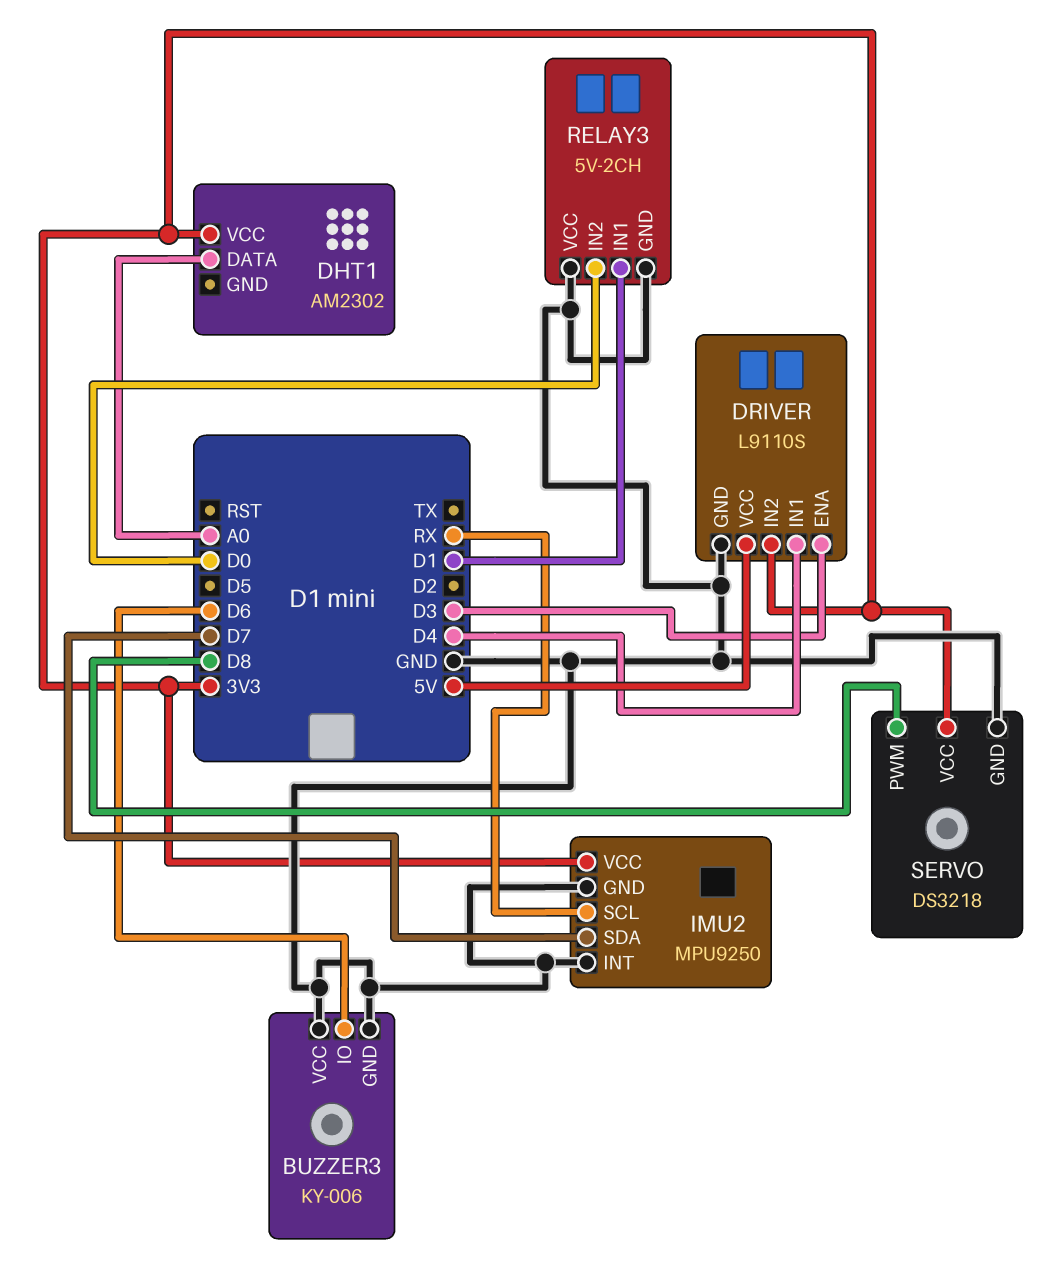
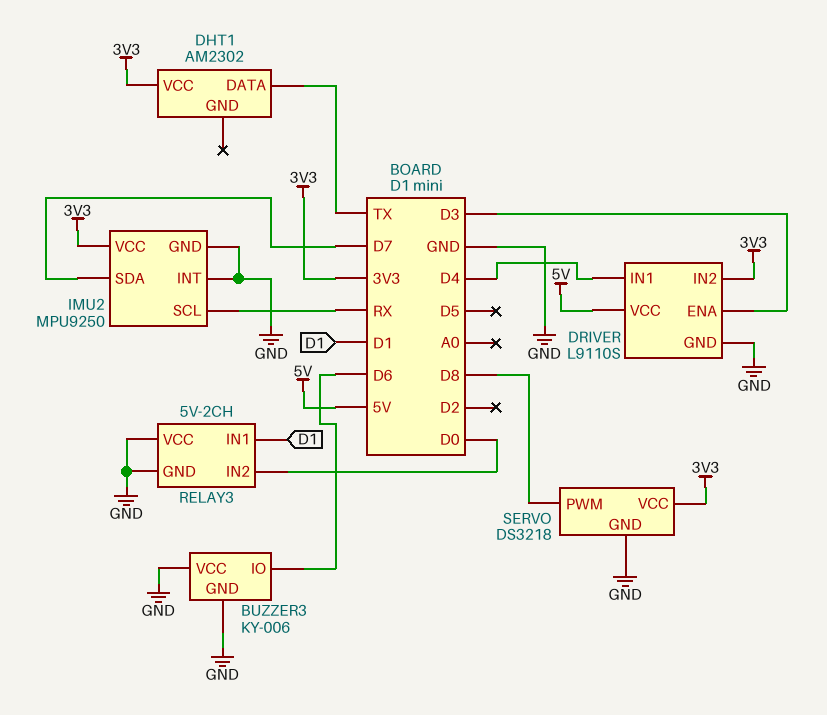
DHT1 pin DATA: A0 -> TX

